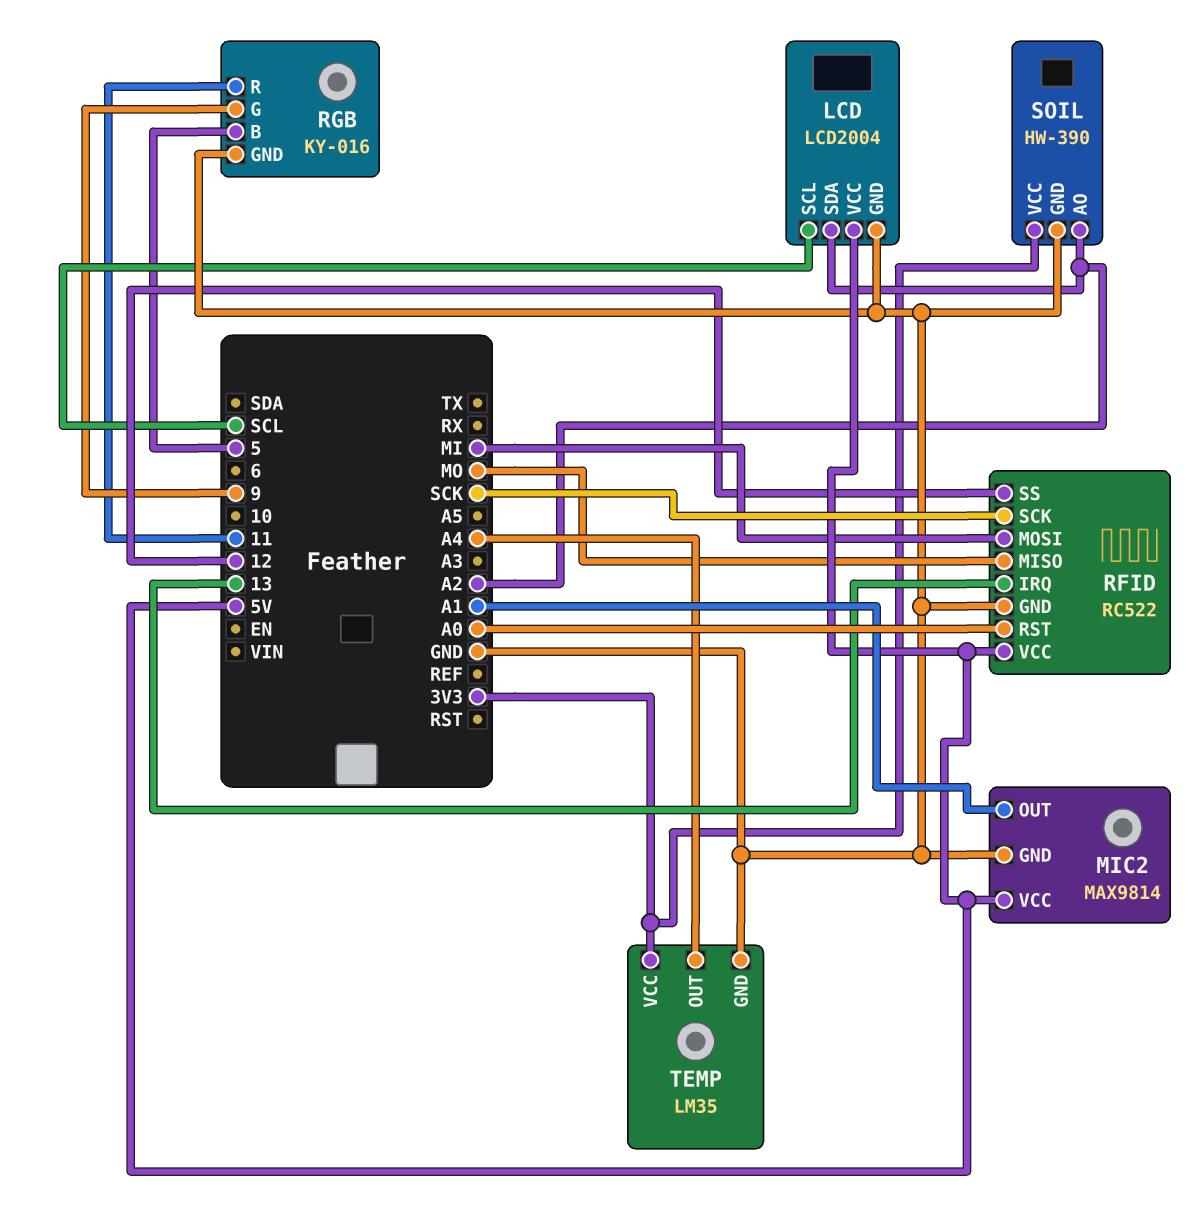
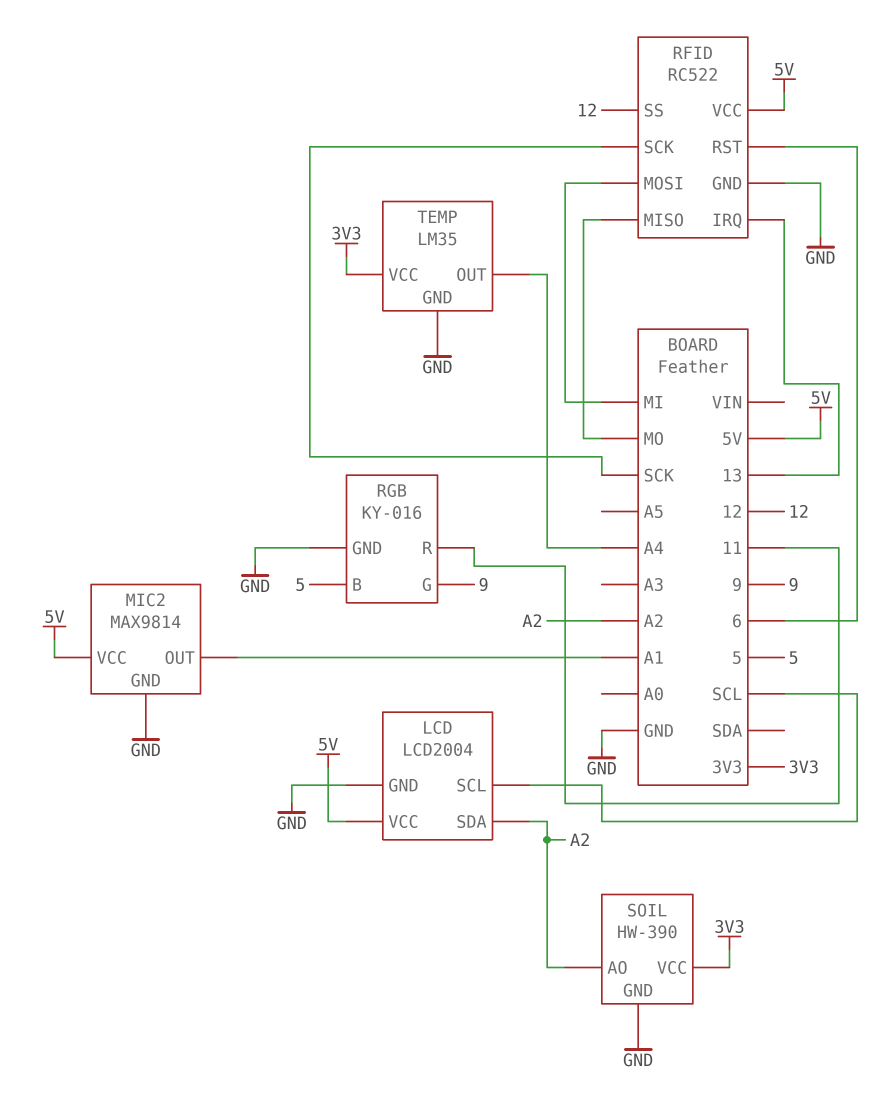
RFID pin RST: A0 -> 6

